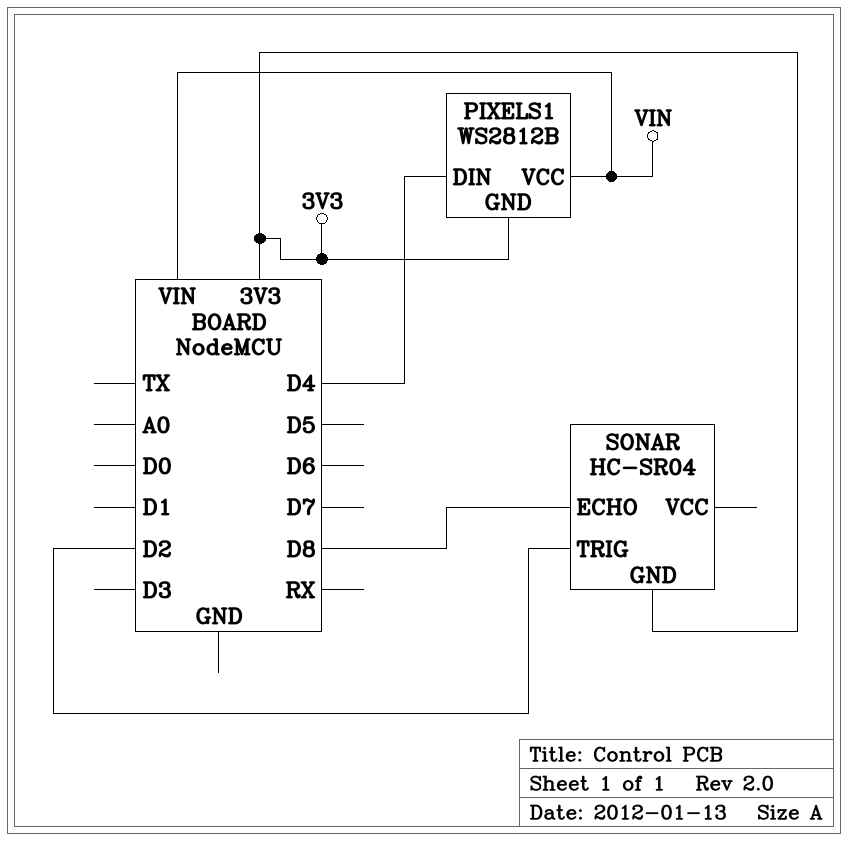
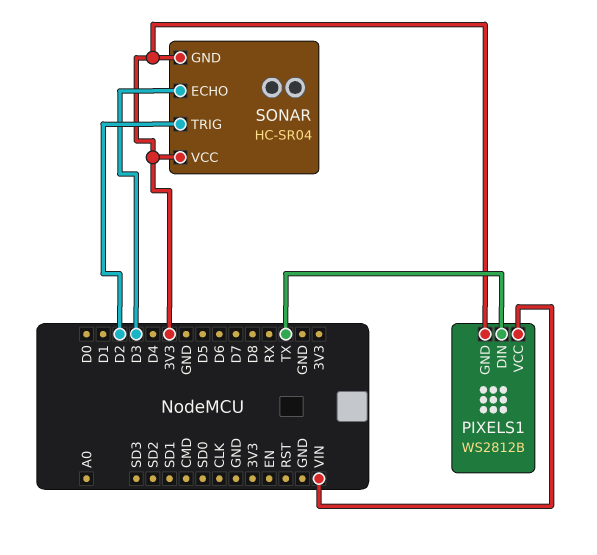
PIXELS1 pin DIN: D4 -> TX
SONAR pin ECHO: D8 -> D3
SONAR pin VCC: none -> 3V3

